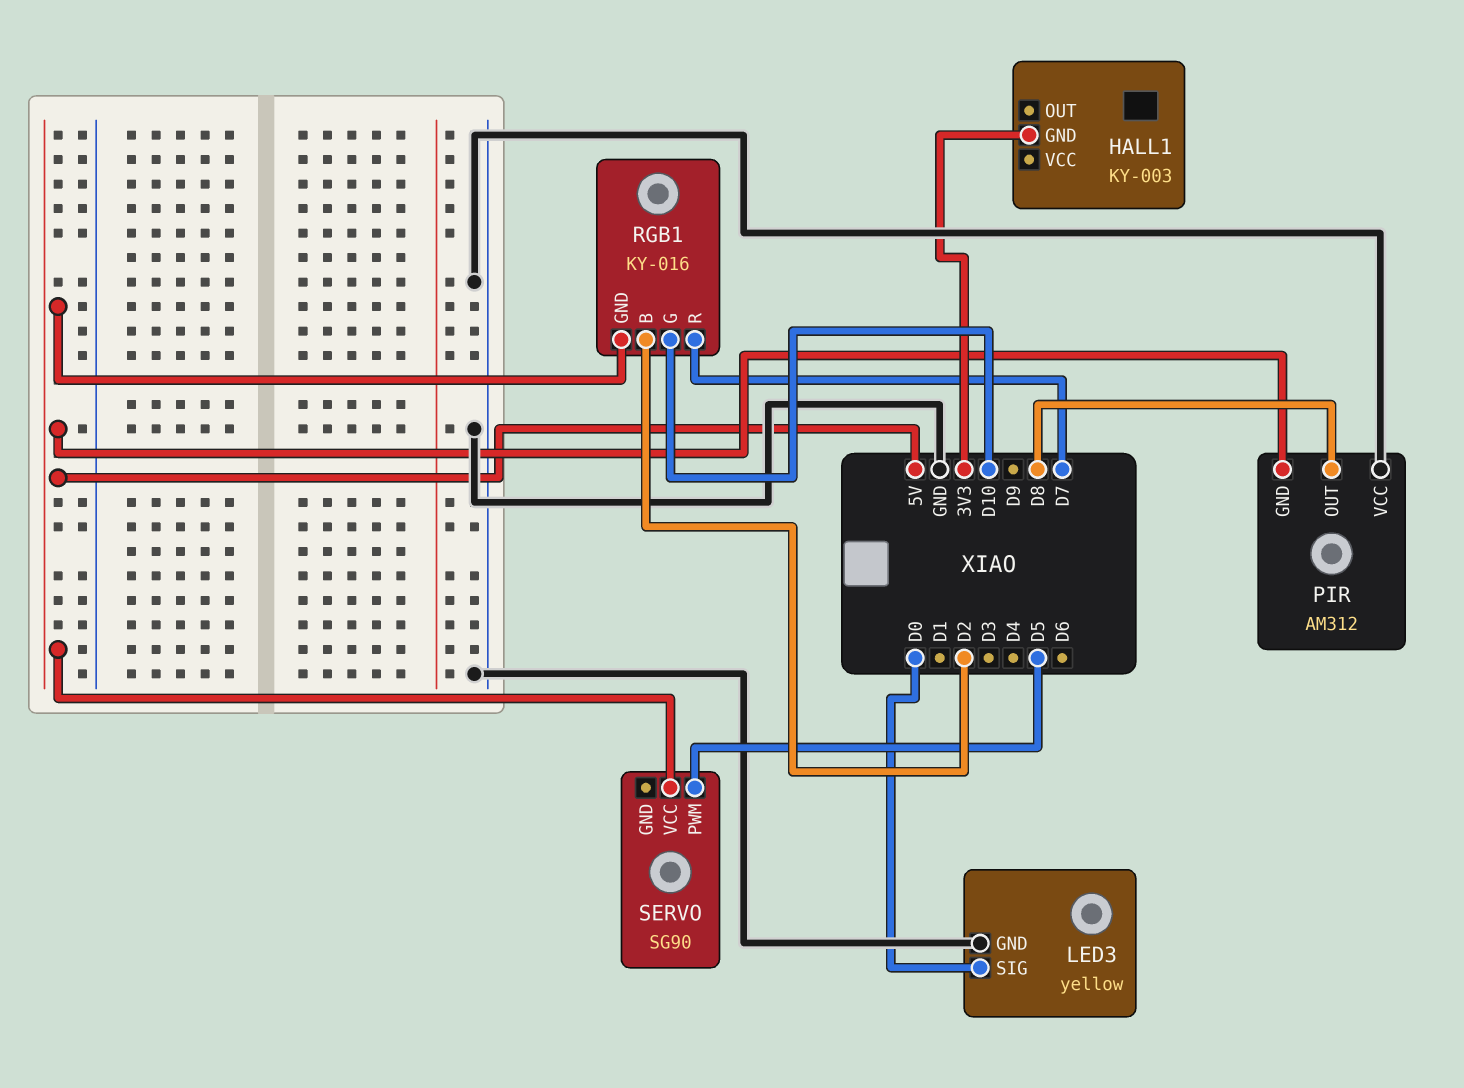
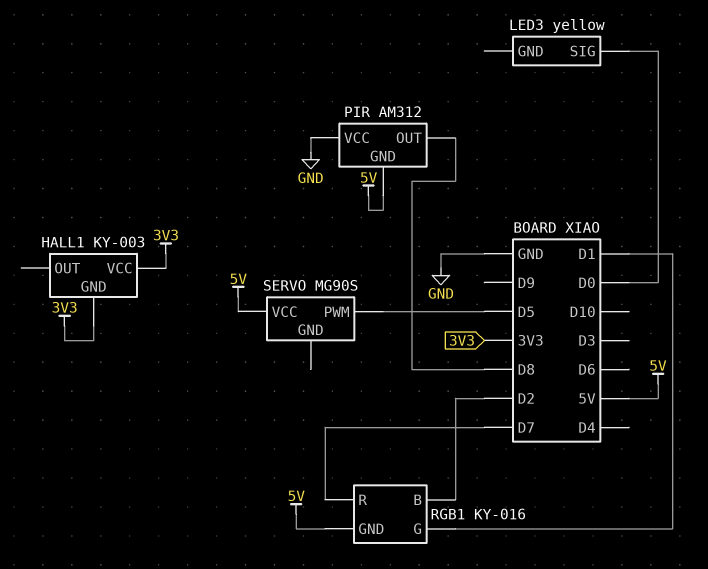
HALL1 pin VCC: none -> 3V3
LED3 pin GND: GND -> none
RGB1 pin G: D10 -> D1
SERVO: SG90 -> MG90S

